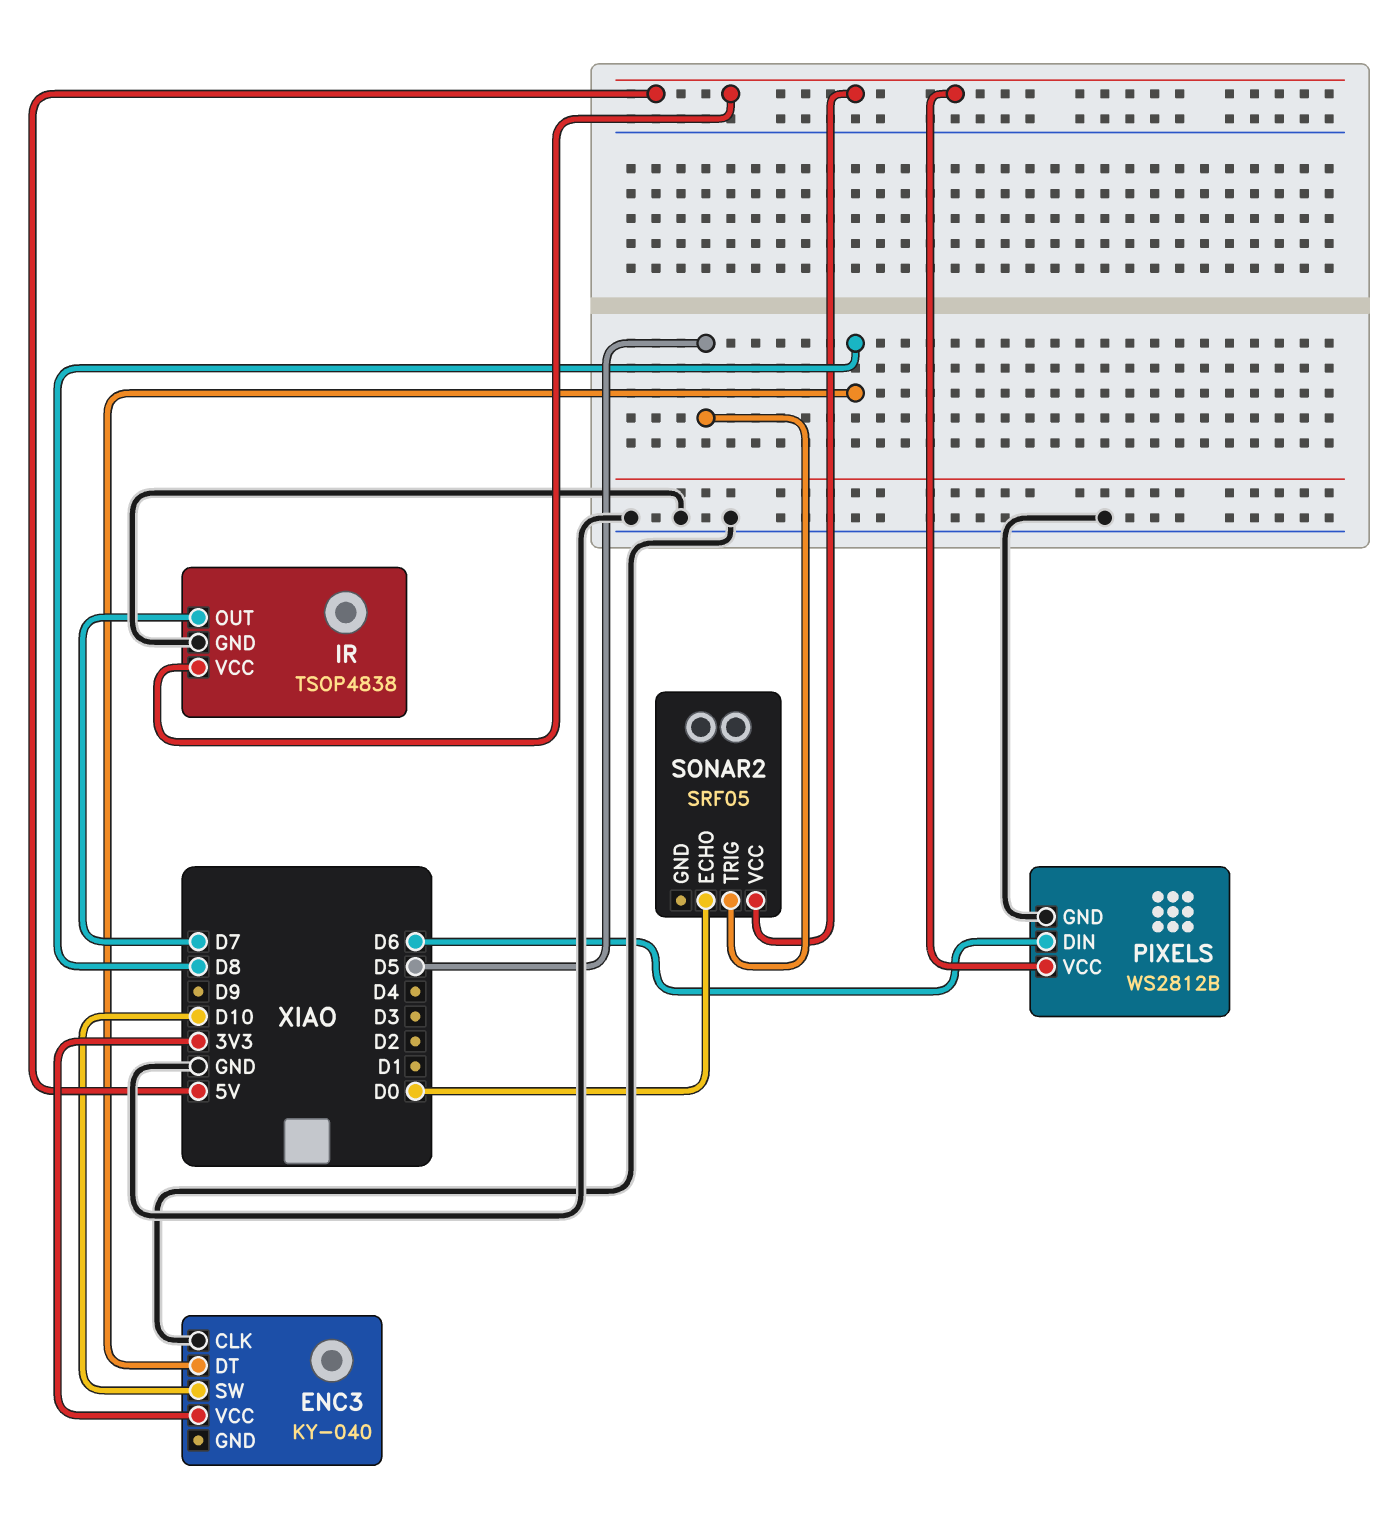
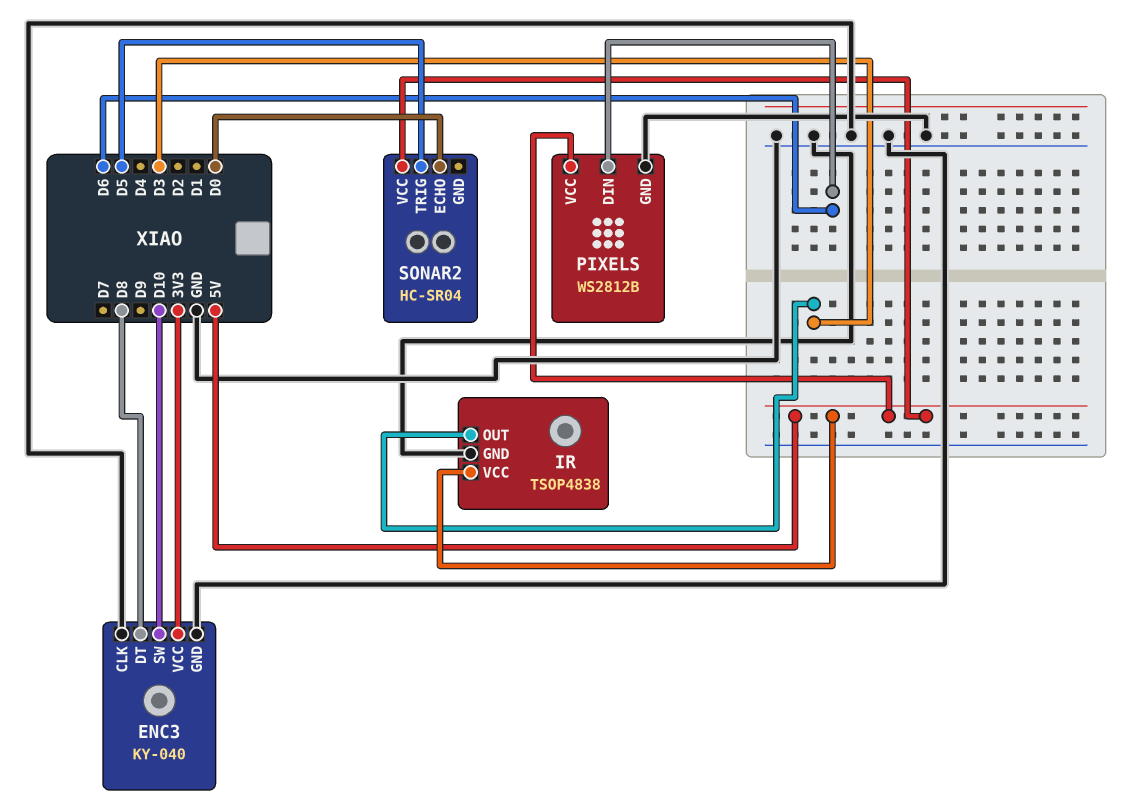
ENC3 pin GND: none -> GND
IR pin OUT: D7 -> D3
SONAR2: SRF05 -> HC-SR04

